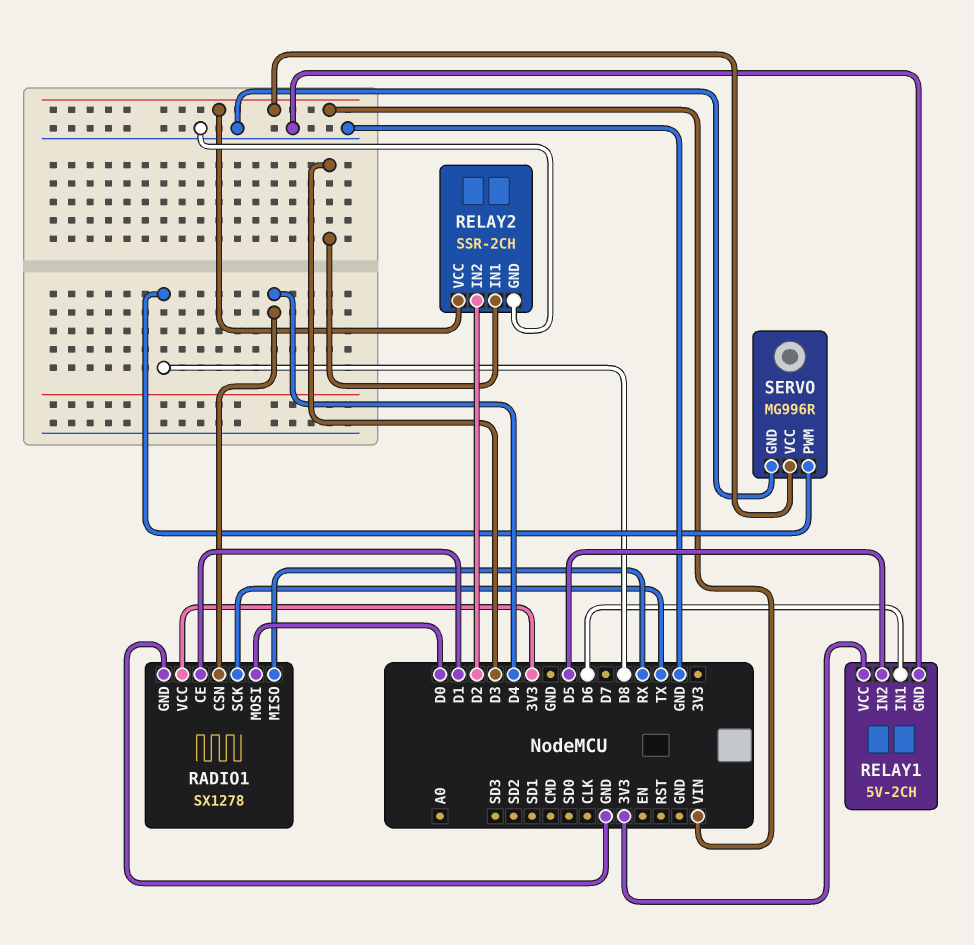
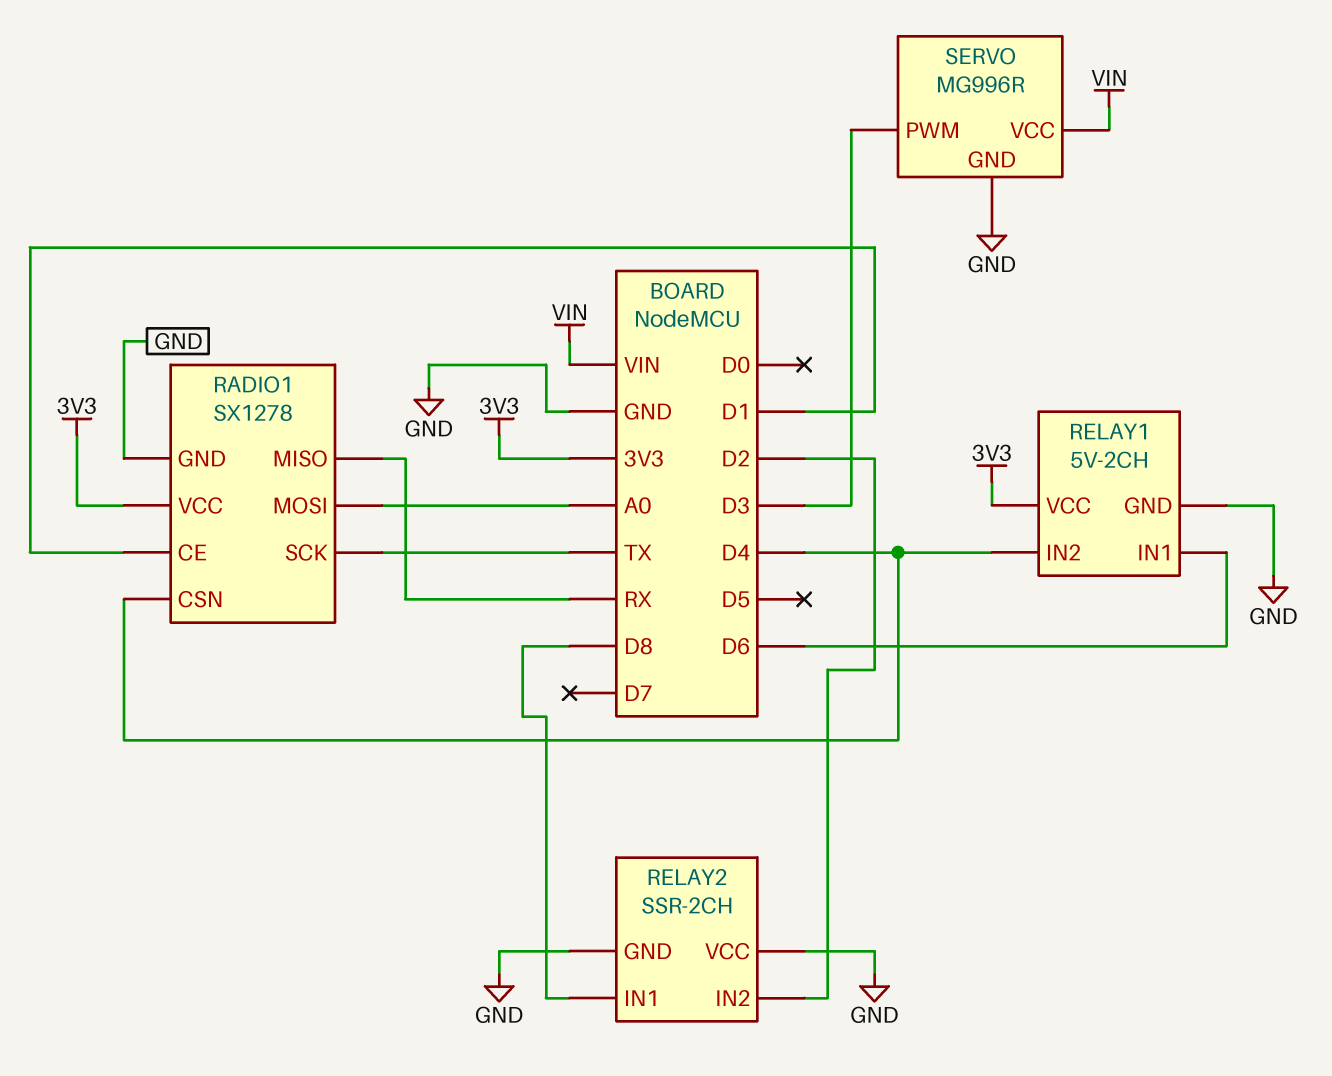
RADIO1 pin MOSI: D0 -> A0
RELAY1 pin IN2: D5 -> D4
RELAY2 pin IN1: D3 -> D8
RELAY2 pin VCC: VIN -> GND
SERVO pin PWM: D8 -> D3

